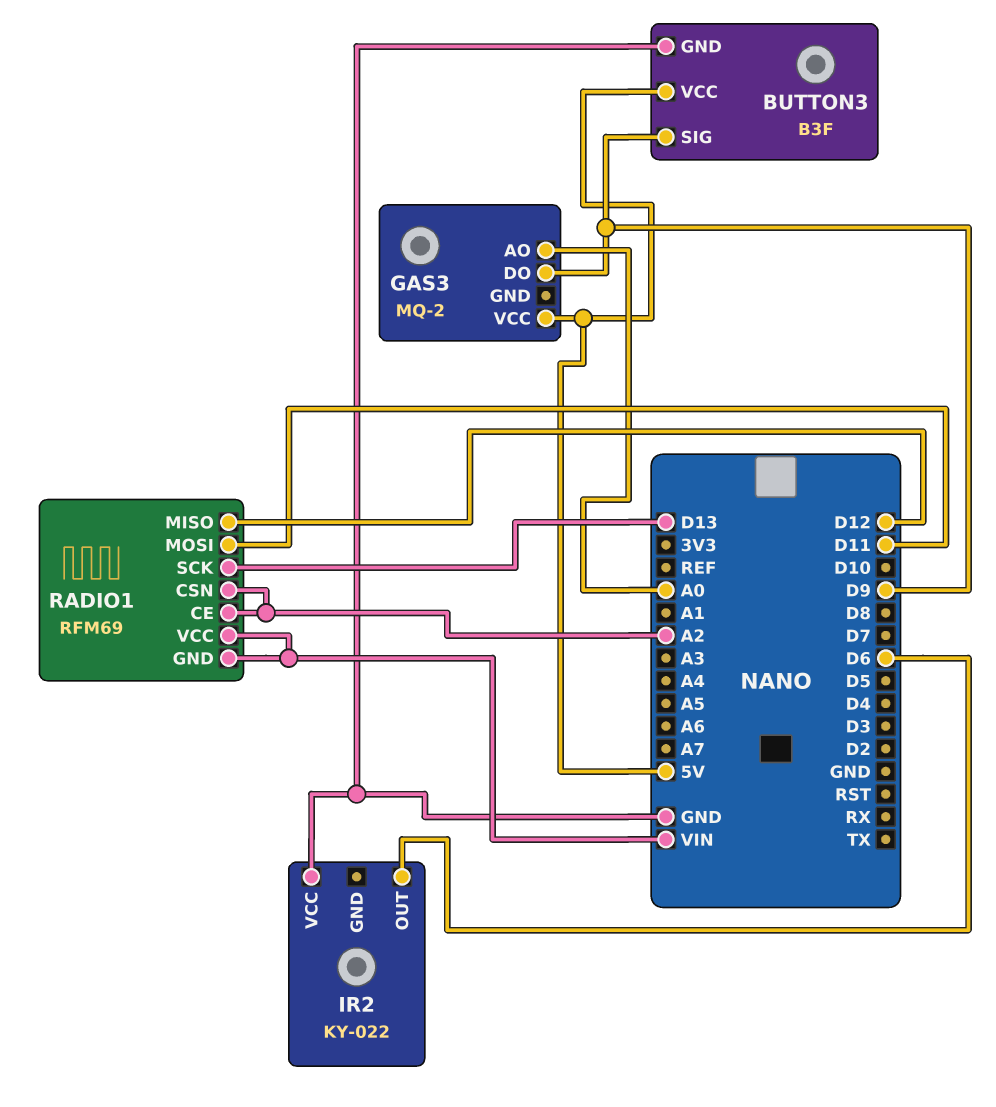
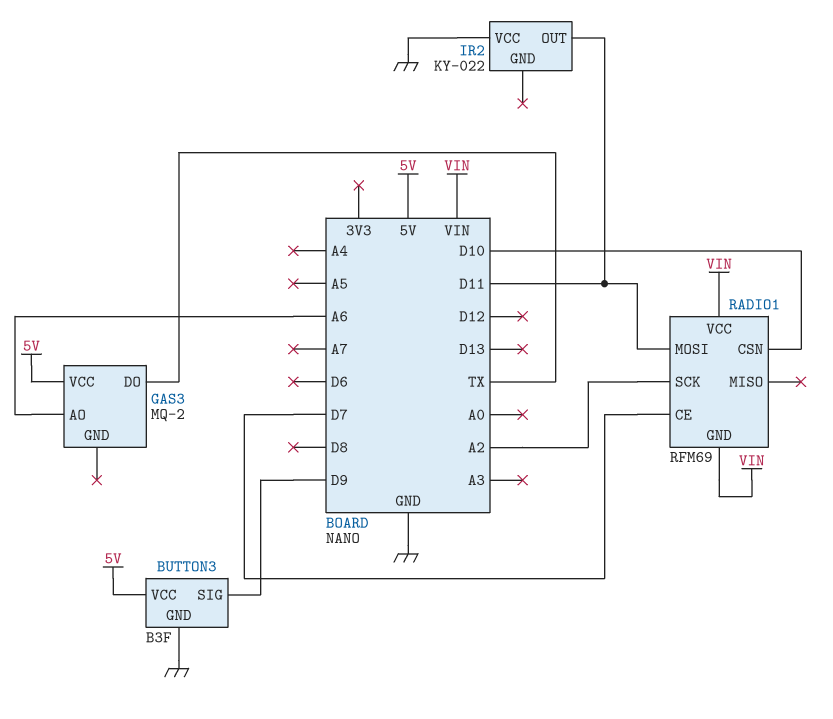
GAS3 pin AO: A0 -> A6
GAS3 pin DO: D9 -> TX
IR2 pin OUT: D6 -> D11
RADIO1 pin CE: A2 -> D7
RADIO1 pin CSN: A2 -> D10
RADIO1 pin MISO: D12 -> none
RADIO1 pin SCK: D13 -> A2

